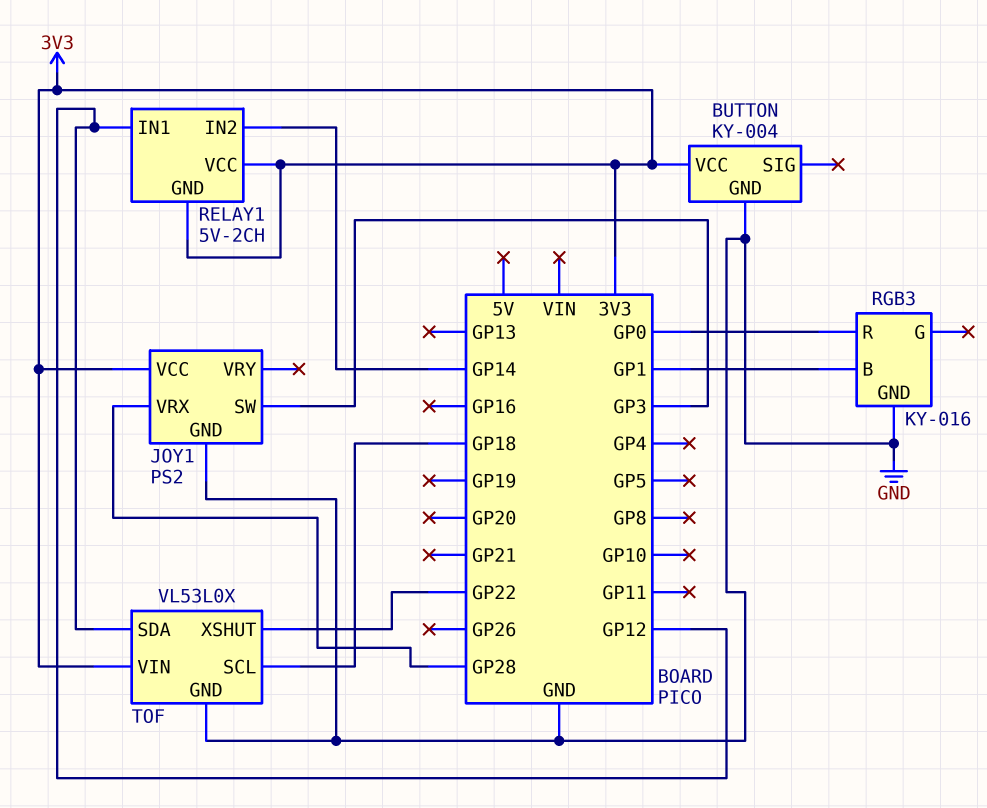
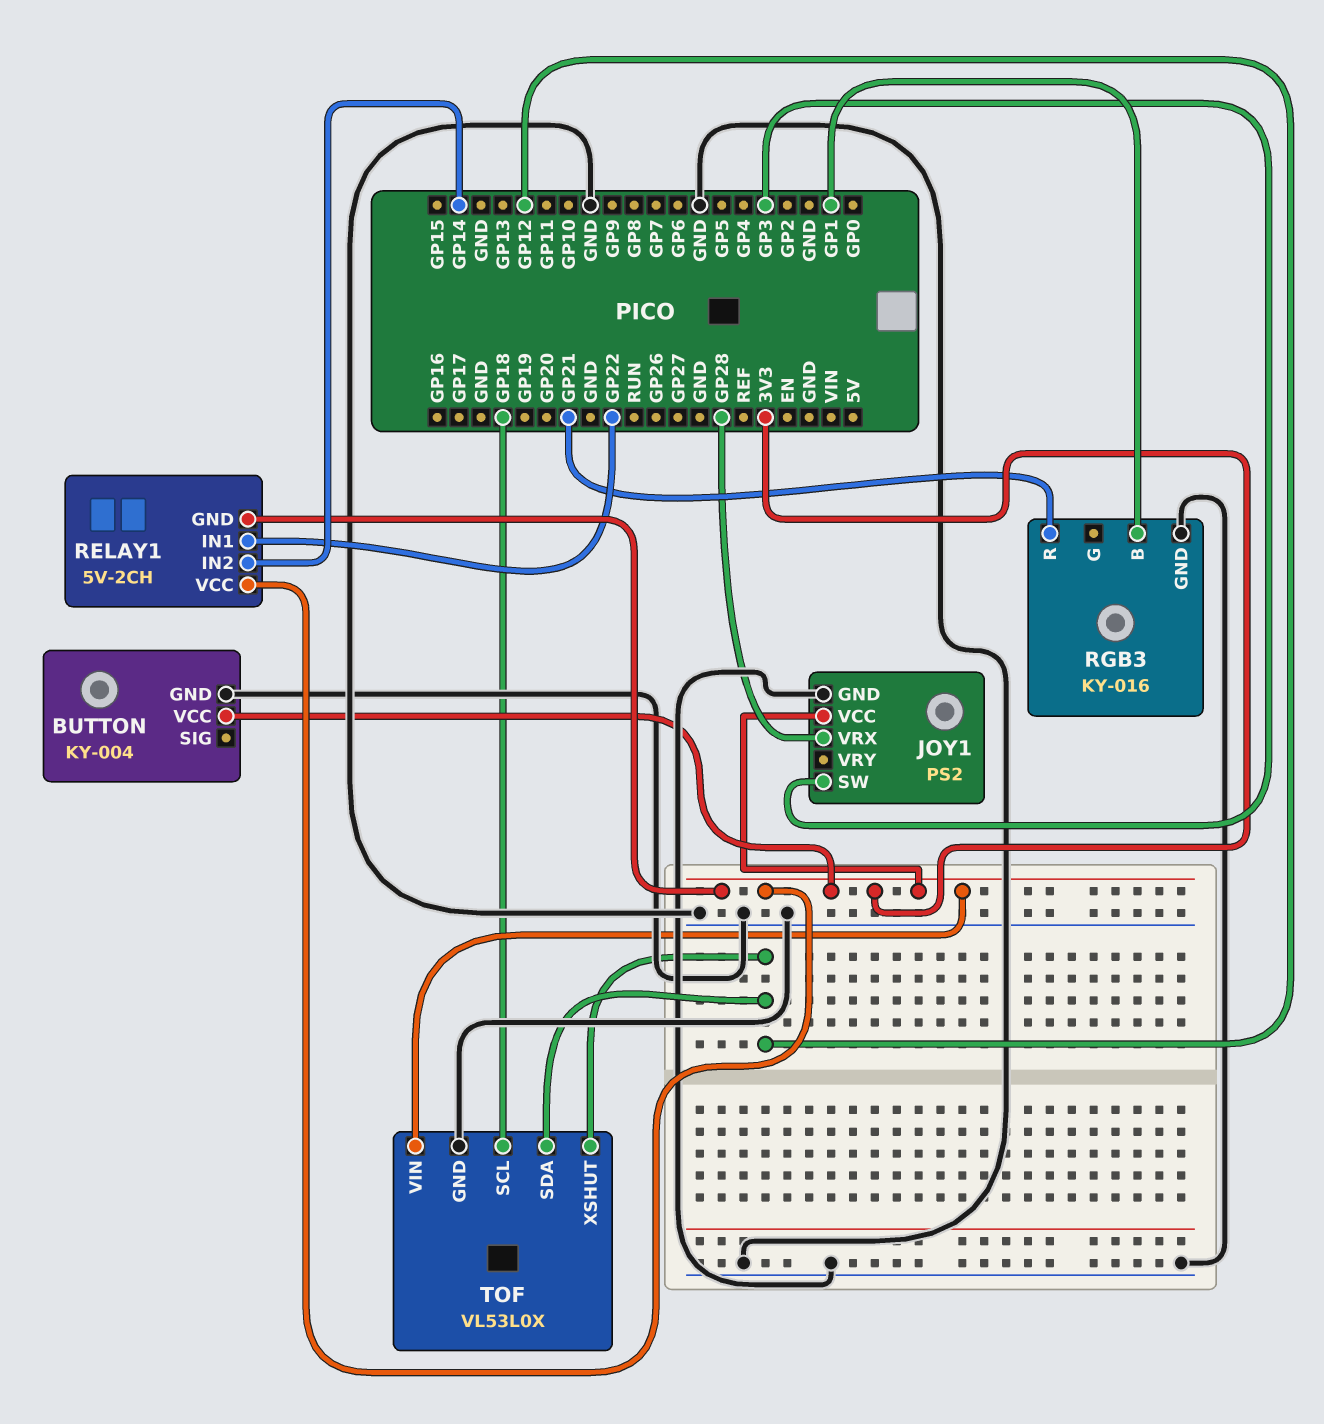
RELAY1 pin IN1: GP12 -> GP22
RGB3 pin R: GP0 -> GP21
TOF pin XSHUT: GP22 -> GP12

